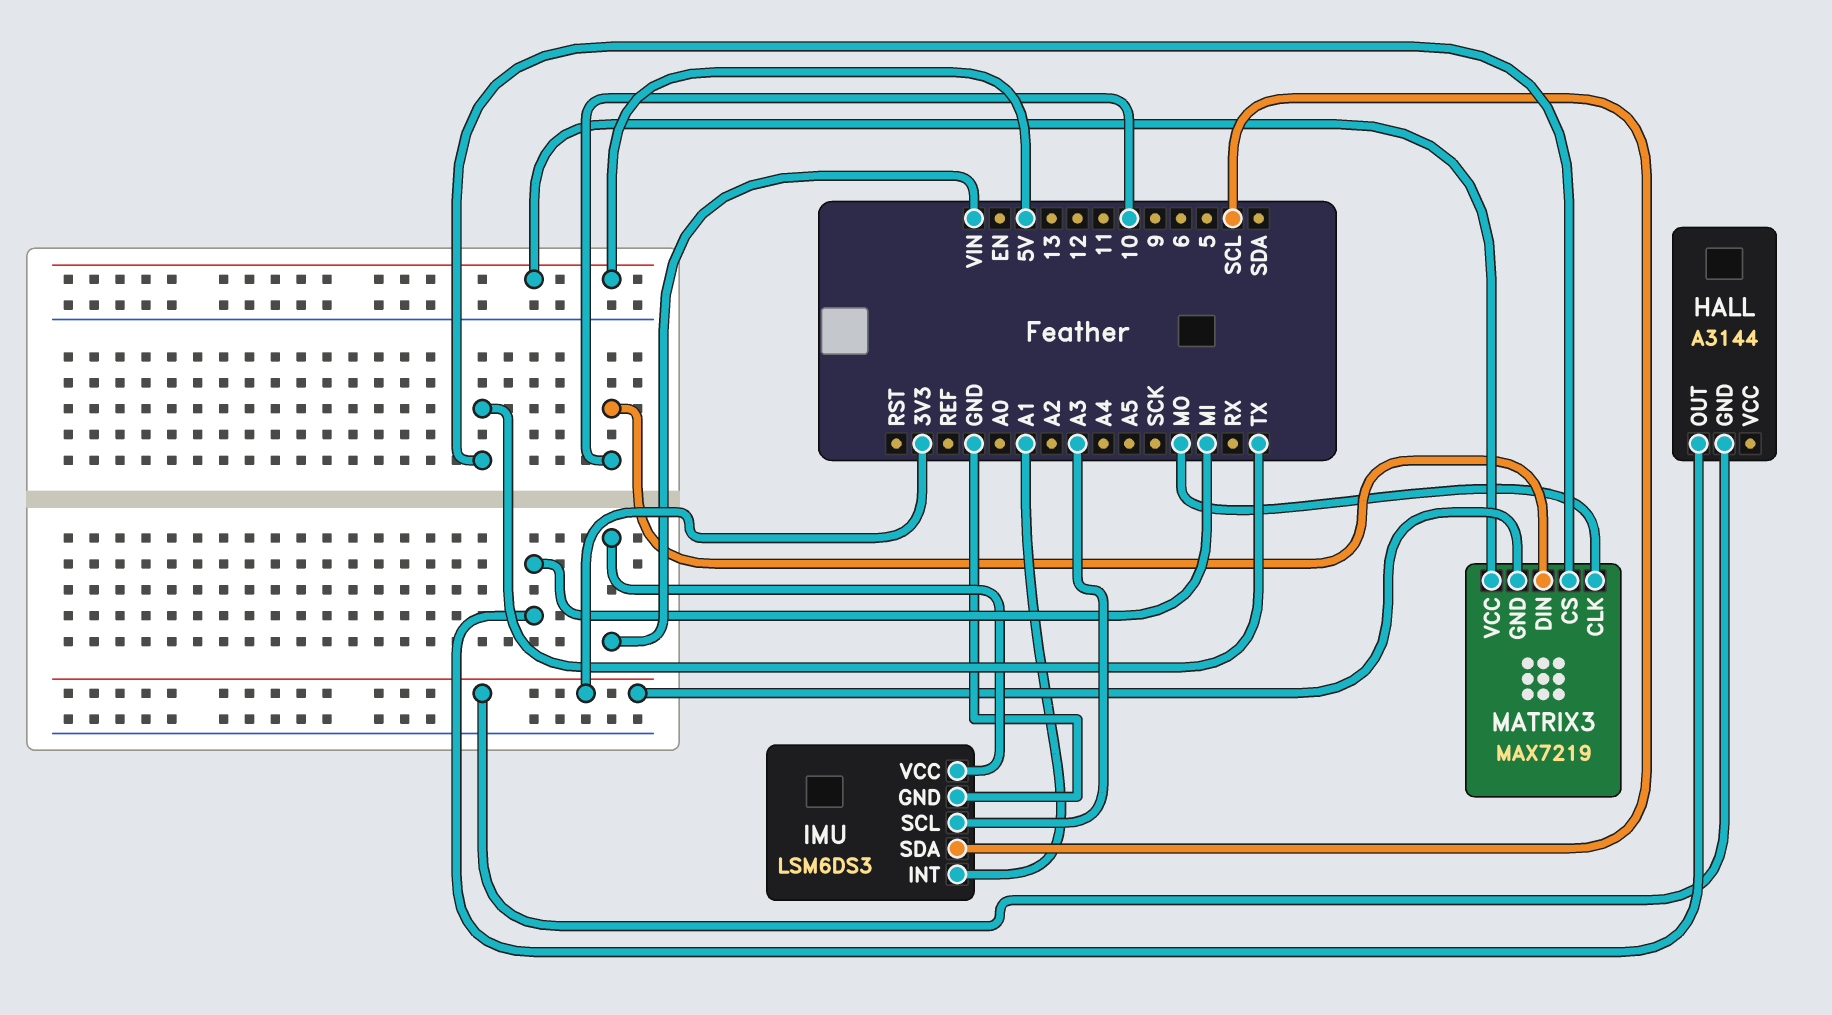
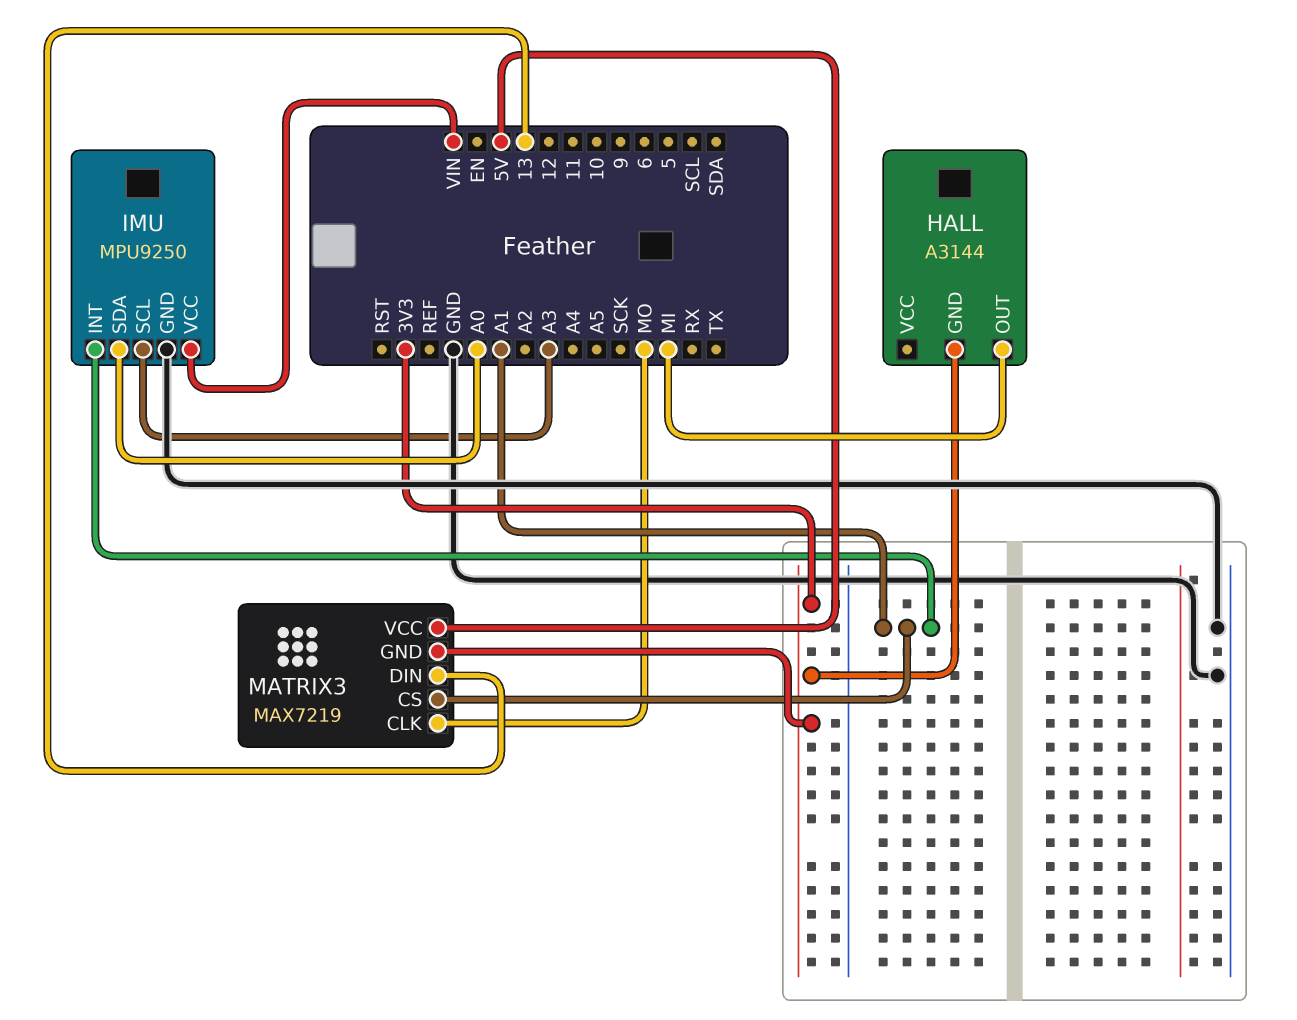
IMU: LSM6DS3 -> MPU9250
IMU pin SDA: SCL -> A0
MATRIX3 pin CS: TX -> A1
MATRIX3 pin DIN: 10 -> 13

